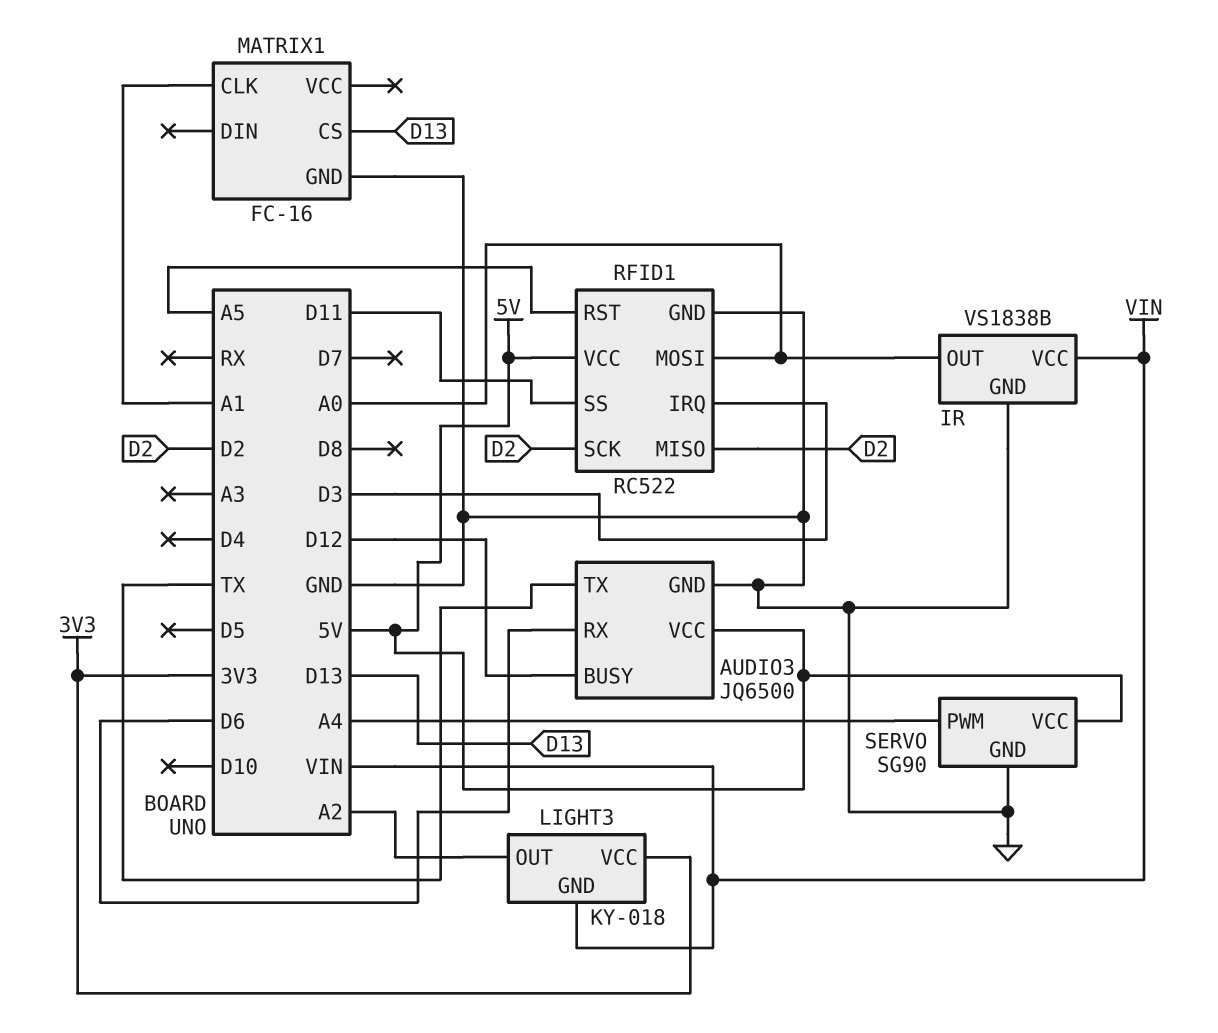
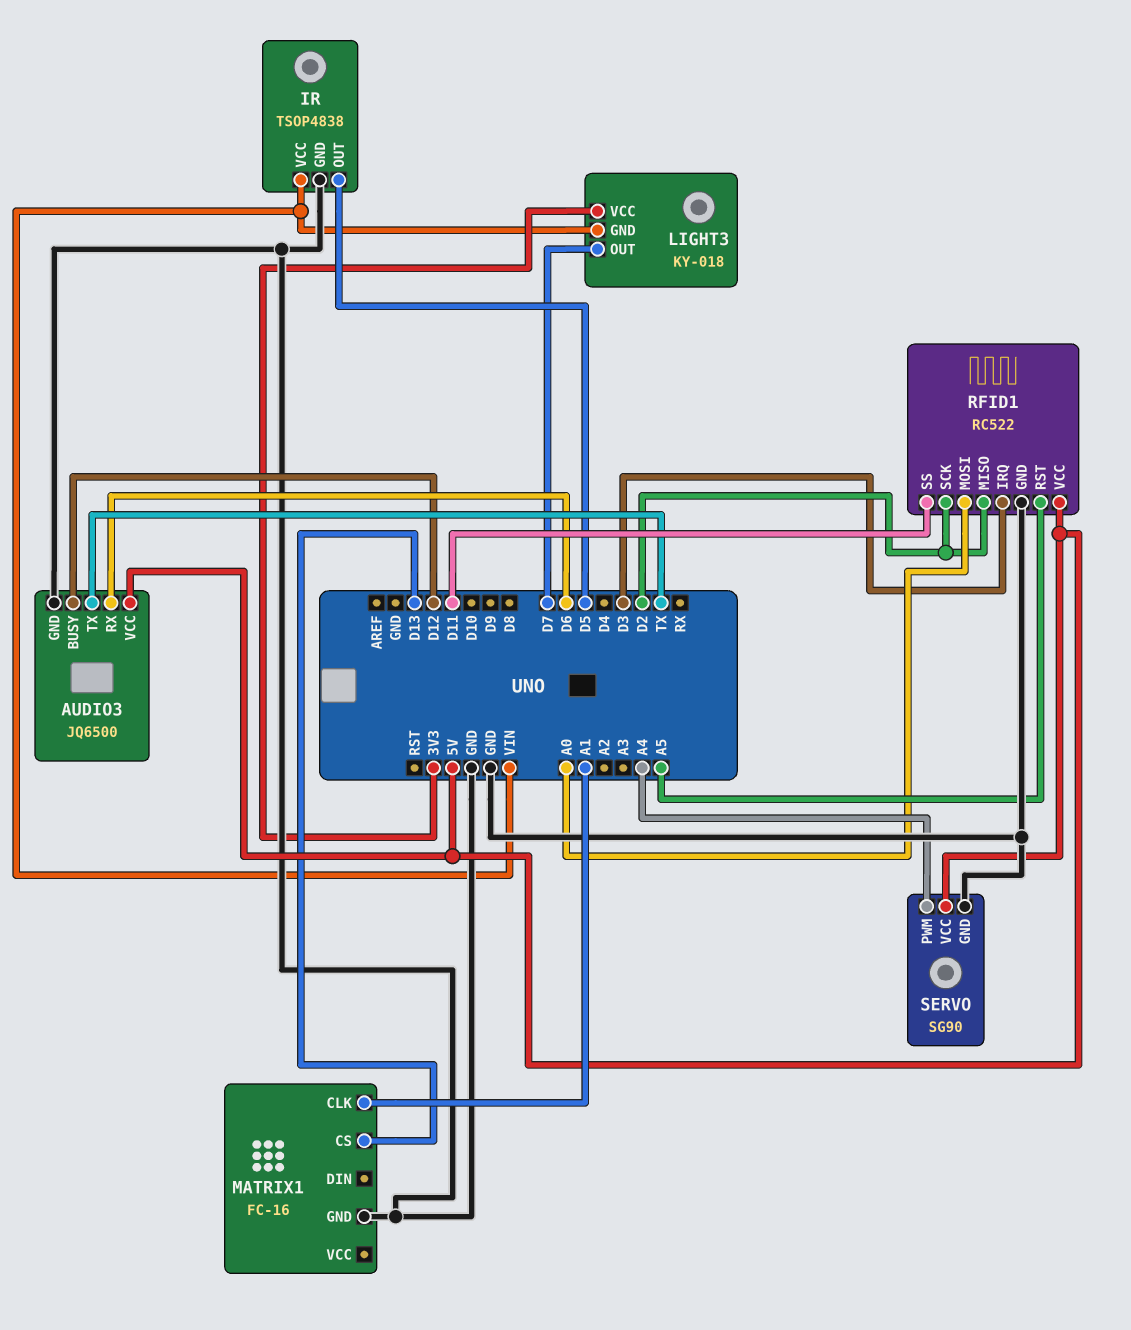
IR: VS1838B -> TSOP4838
IR pin OUT: A0 -> D5
LIGHT3 pin OUT: A2 -> D7

